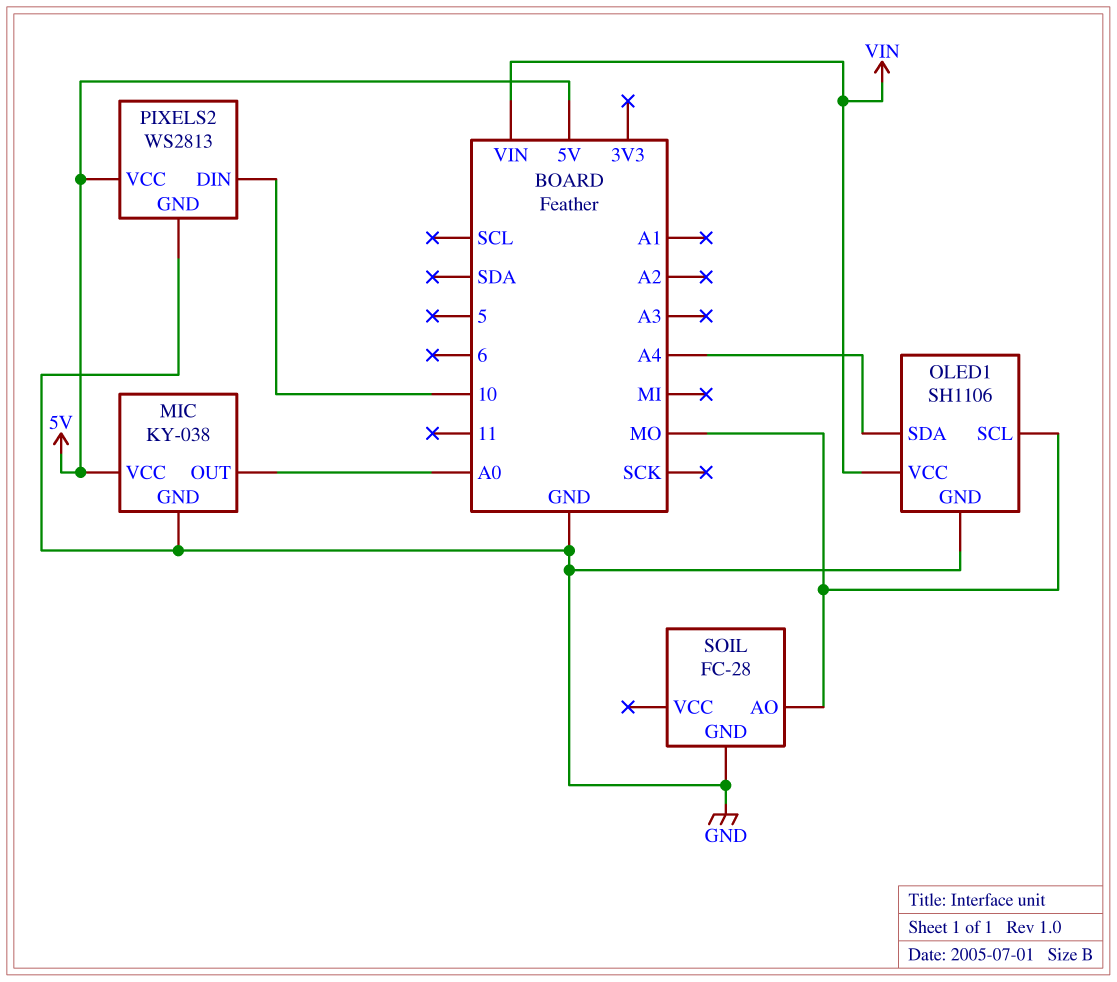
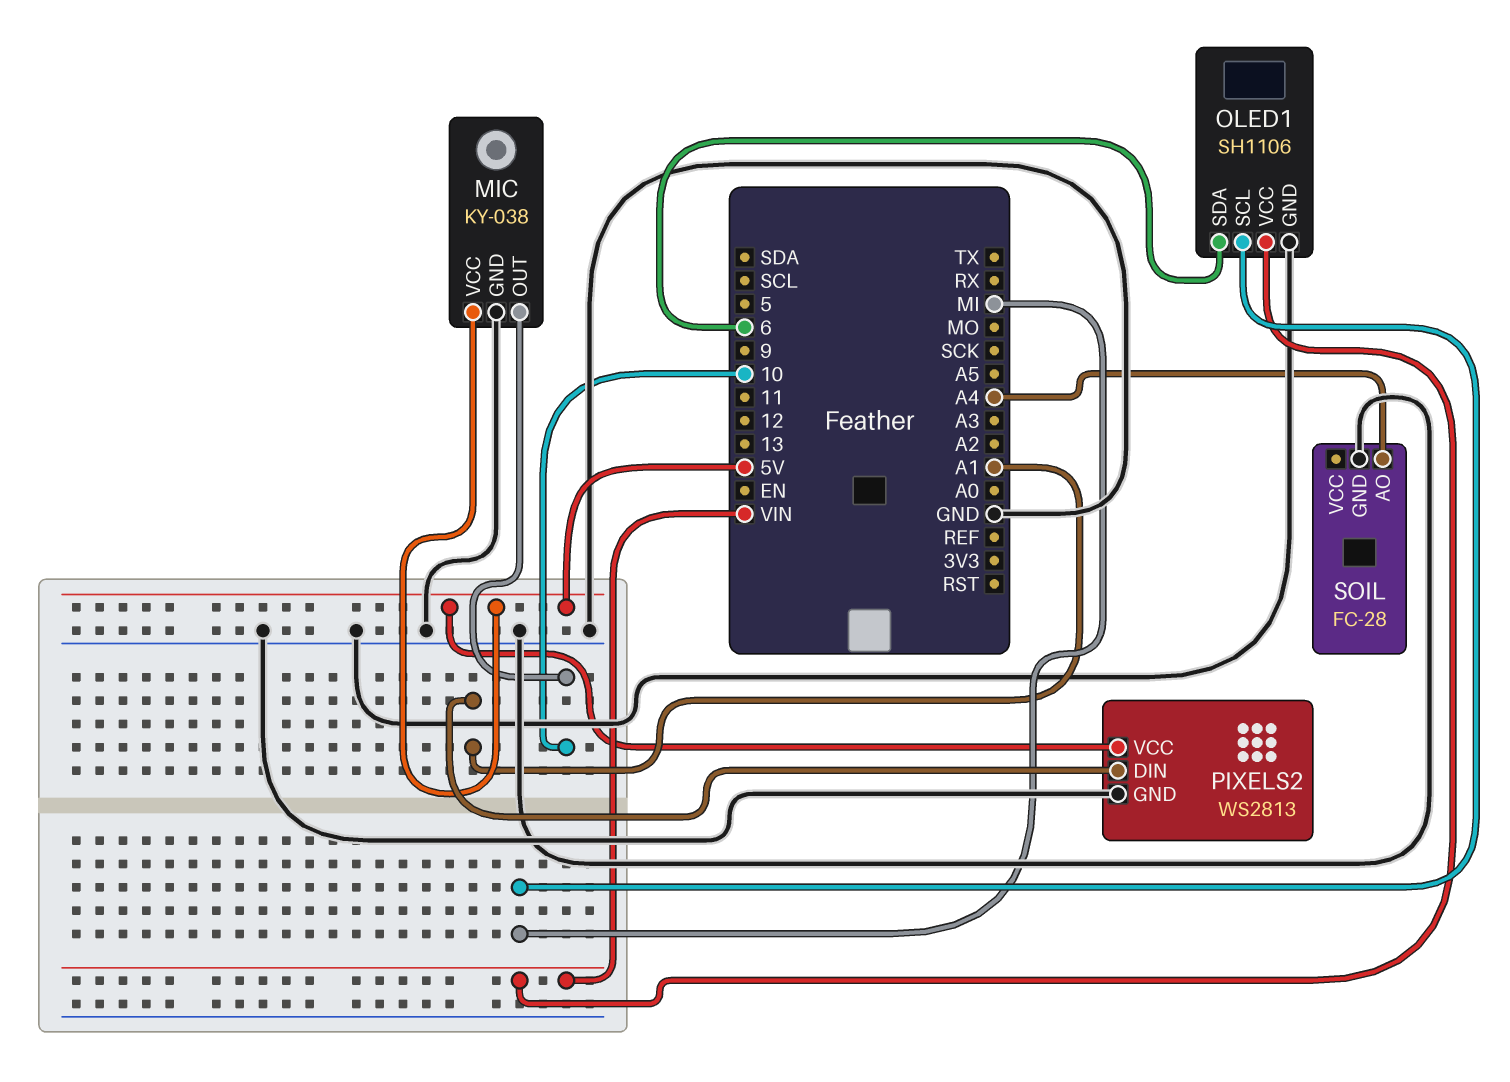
MIC pin OUT: A0 -> 10
OLED1 pin SCL: MO -> MI
OLED1 pin SDA: A4 -> 6
PIXELS2 pin DIN: 10 -> A1
SOIL pin AO: MO -> A4

